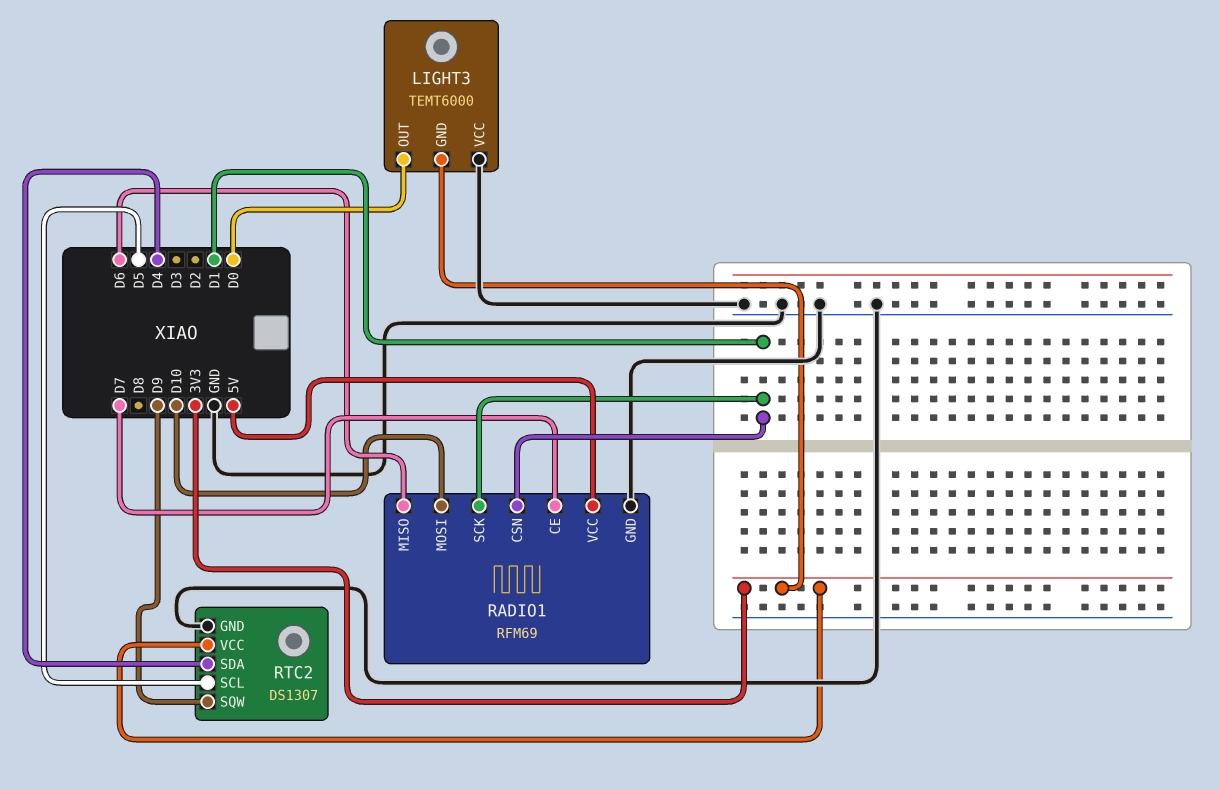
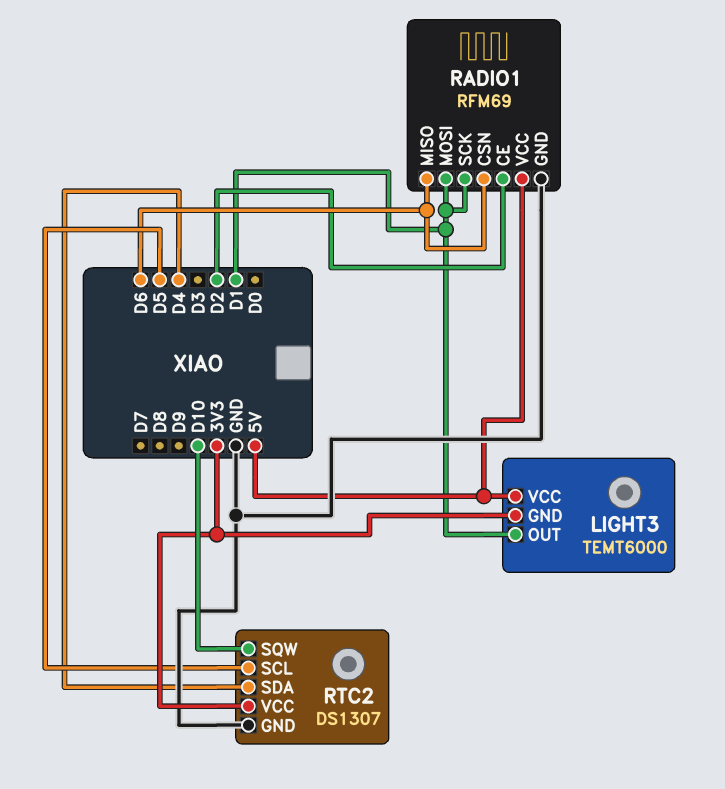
LIGHT3 pin OUT: D0 -> D1
LIGHT3 pin VCC: GND -> 5V
RADIO1 pin CE: D7 -> D2
RADIO1 pin CSN: D1 -> D6
RADIO1 pin MOSI: D10 -> D1
RTC2 pin SQW: D9 -> D10

